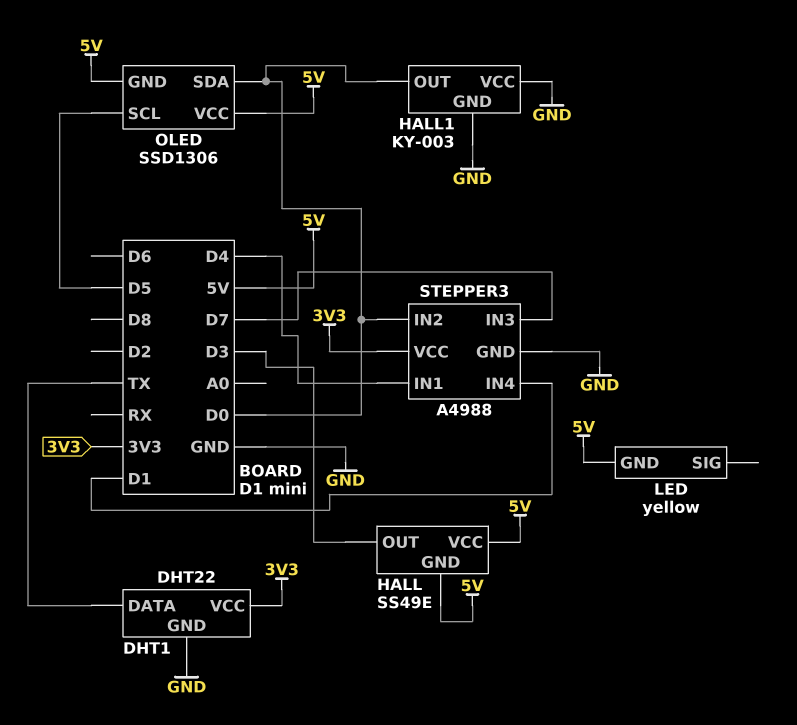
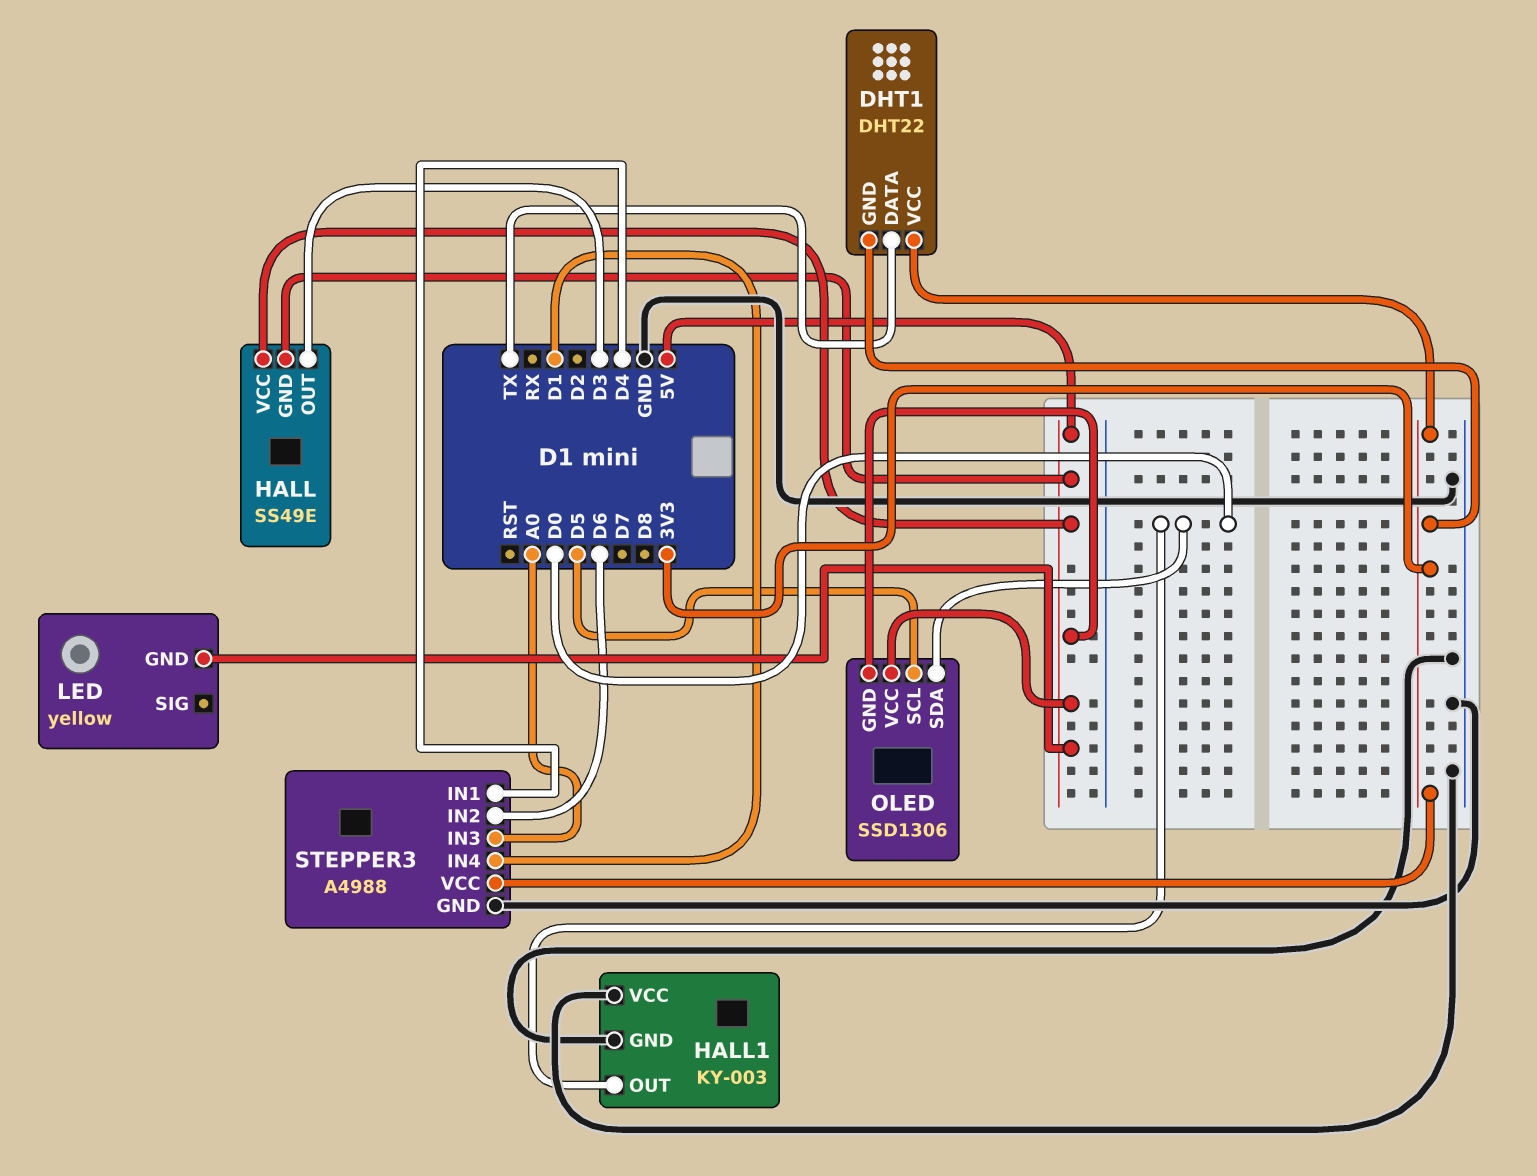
DHT1 pin GND: GND -> 3V3
STEPPER3 pin IN2: D0 -> D6
STEPPER3 pin IN3: D7 -> A0

